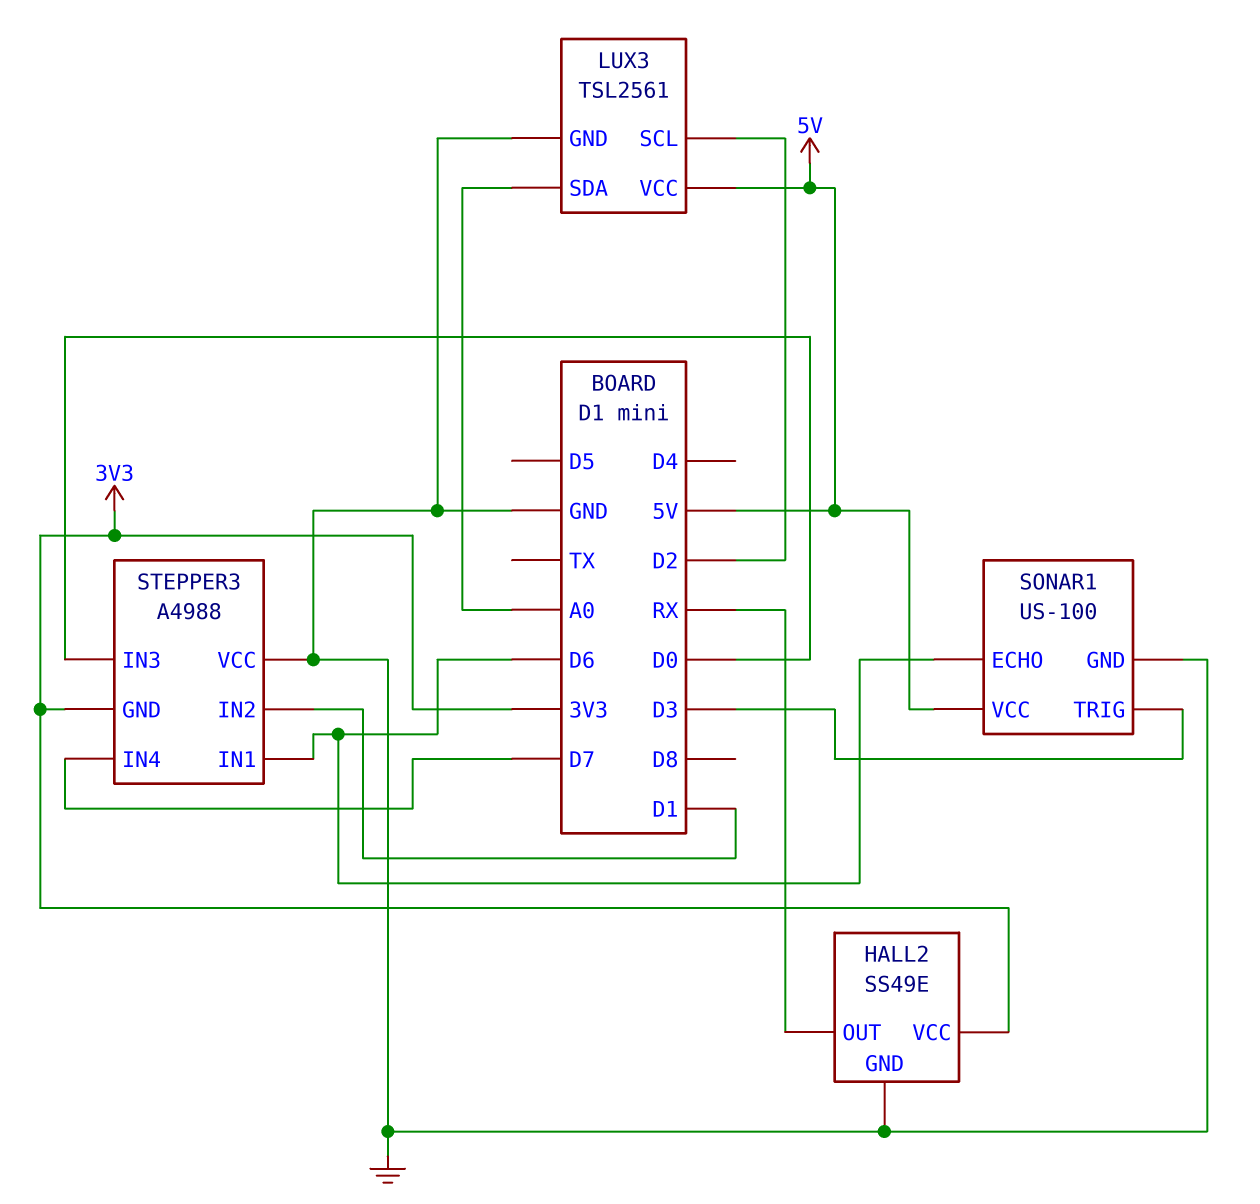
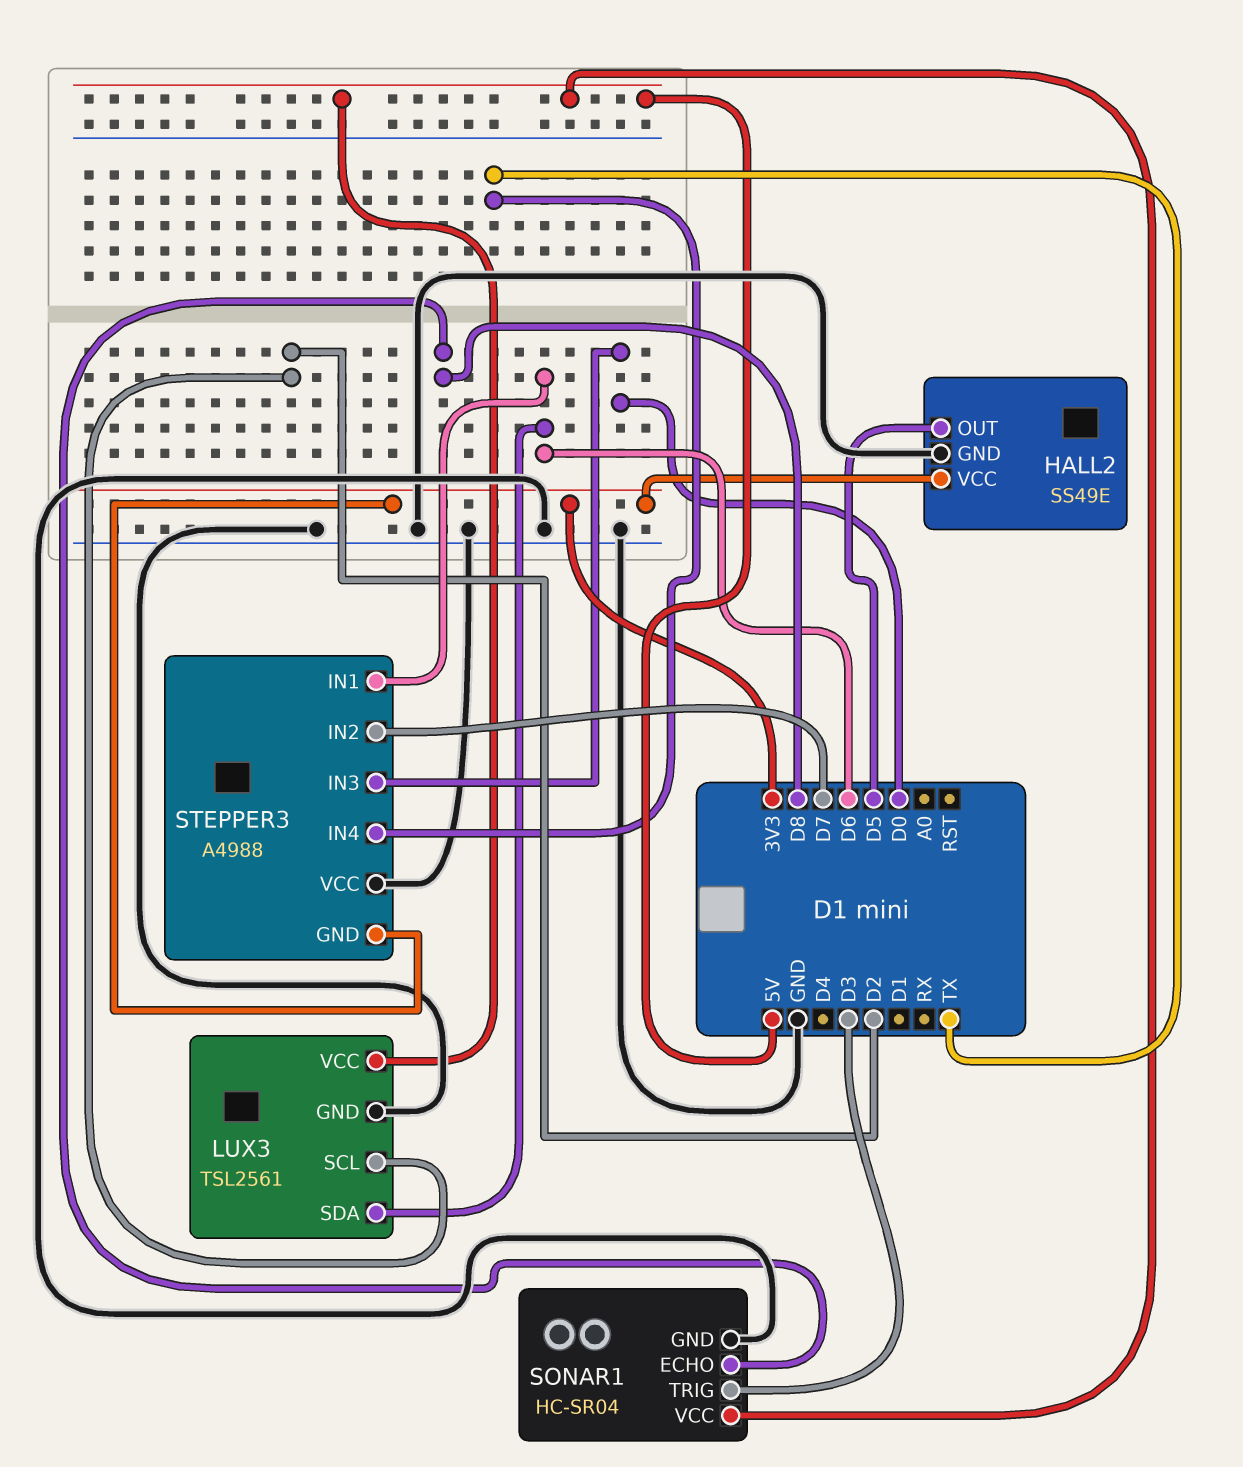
HALL2 pin OUT: RX -> D5
LUX3 pin SDA: A0 -> D6
SONAR1: US-100 -> HC-SR04
SONAR1 pin ECHO: D6 -> D8
STEPPER3 pin IN2: D1 -> D7
STEPPER3 pin IN4: D7 -> TX

